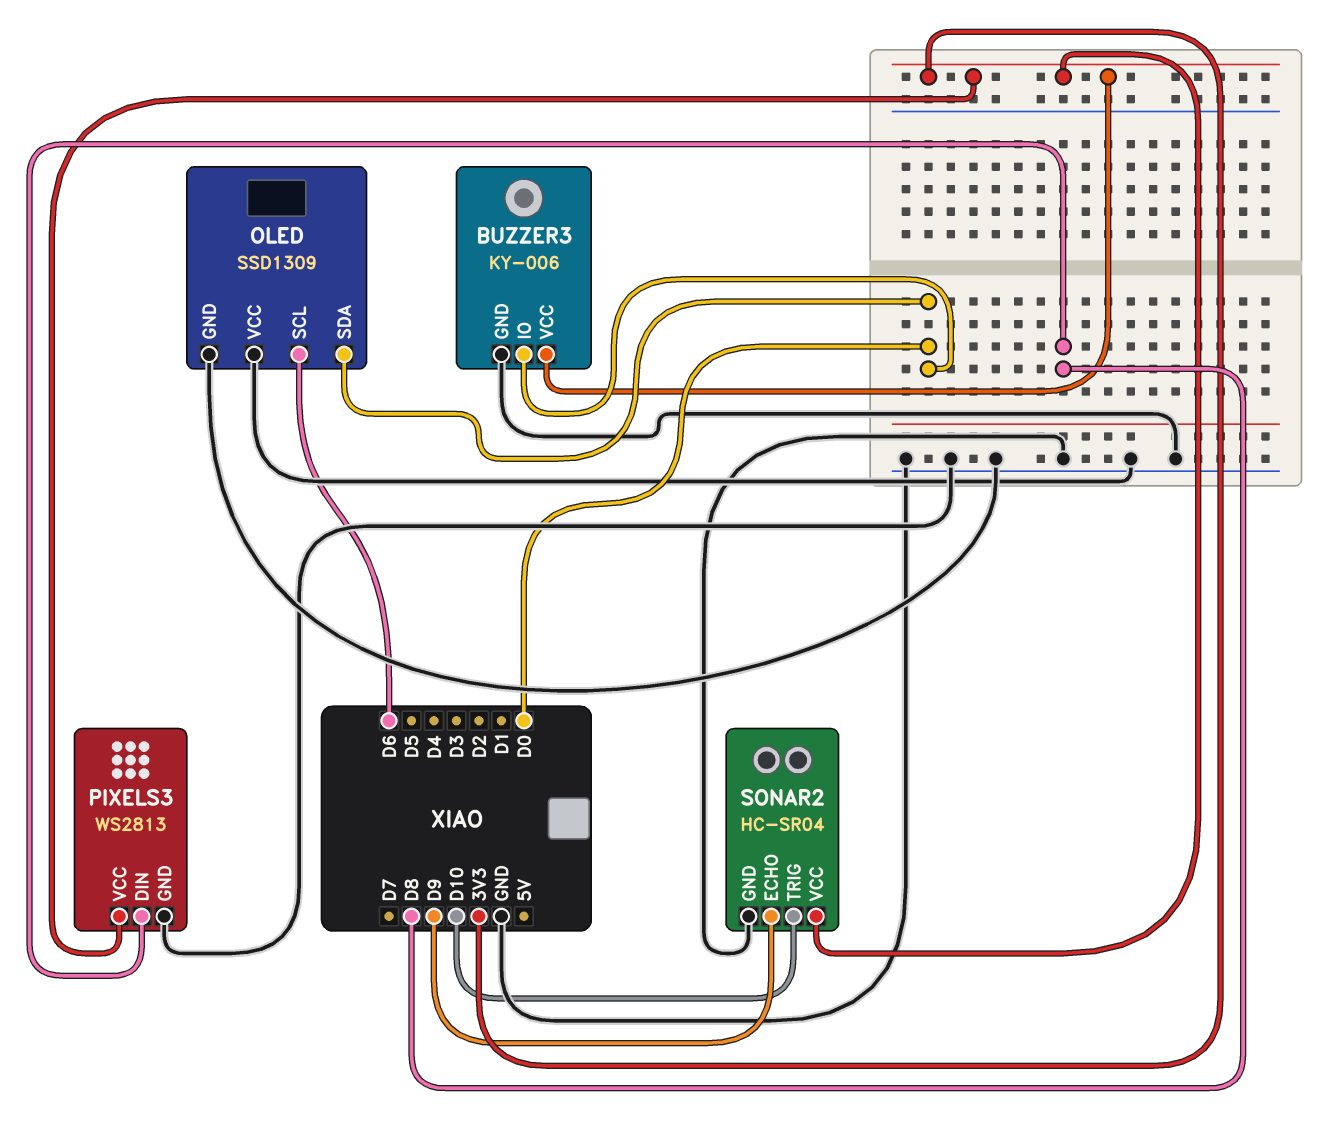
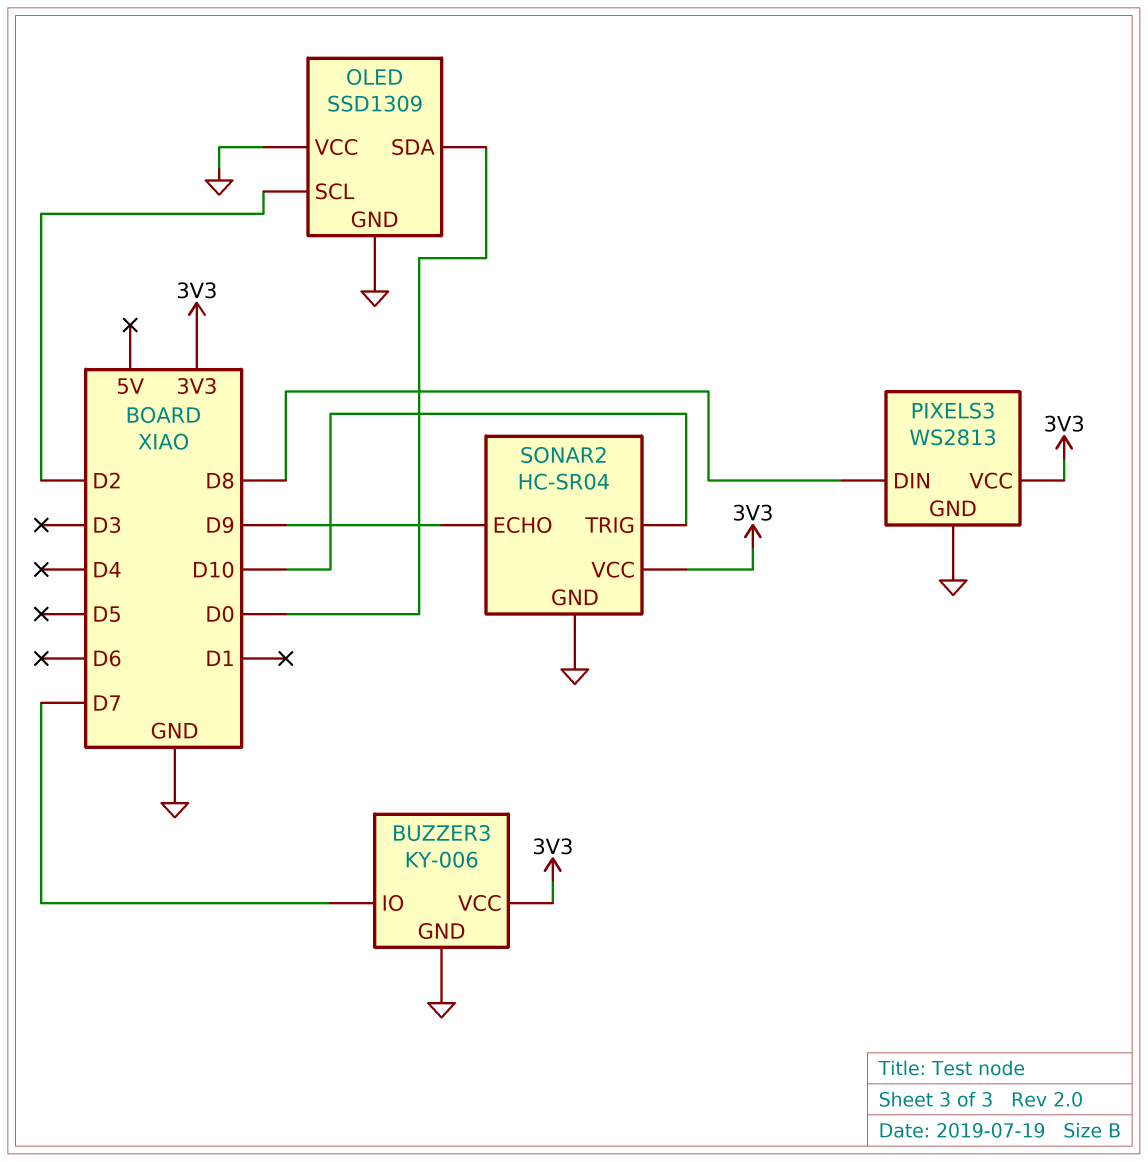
BUZZER3 pin IO: D0 -> D7
OLED pin SCL: D6 -> D2

